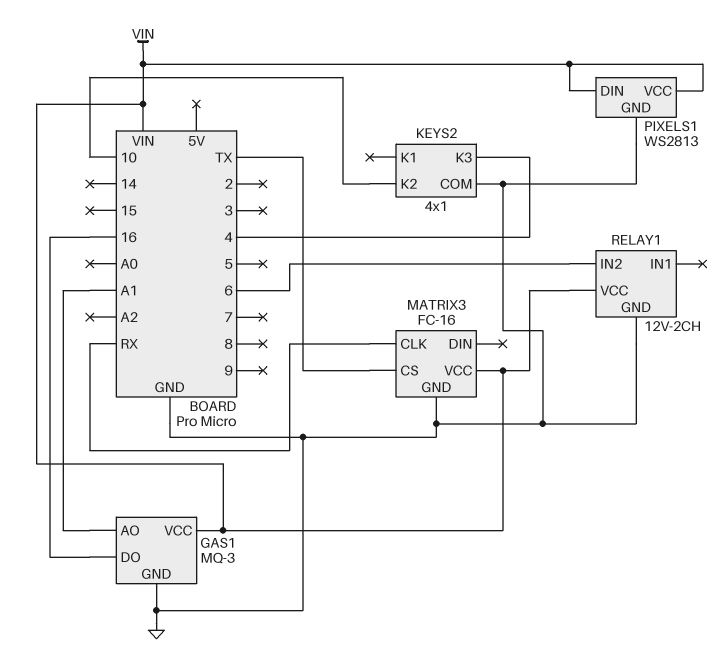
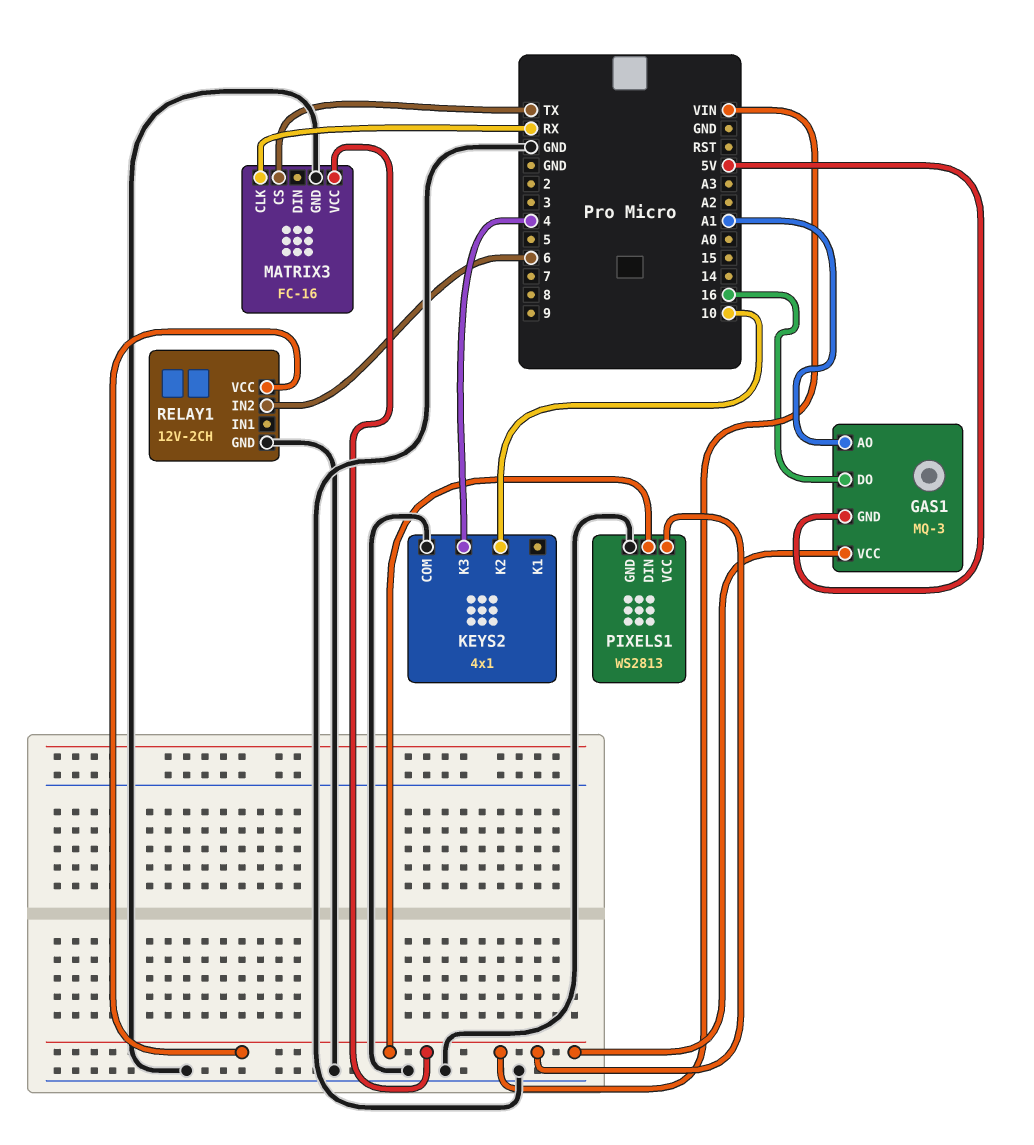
GAS1 pin GND: GND -> 5V

